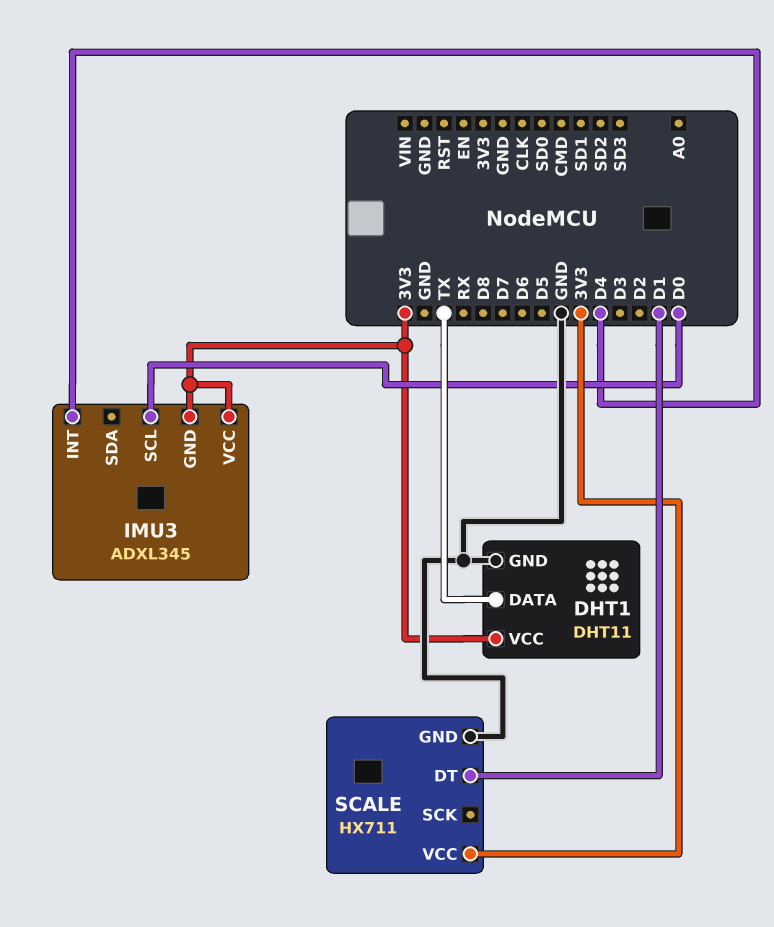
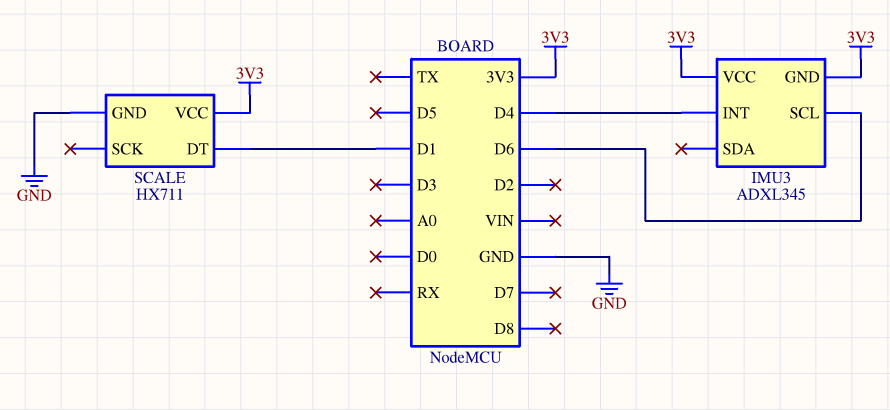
DHT1: DHT11 -> none
DHT1 pin DATA: TX -> none
DHT1 pin GND: GND -> none
DHT1 pin VCC: 3V3 -> none
IMU3 pin SCL: D0 -> D6

